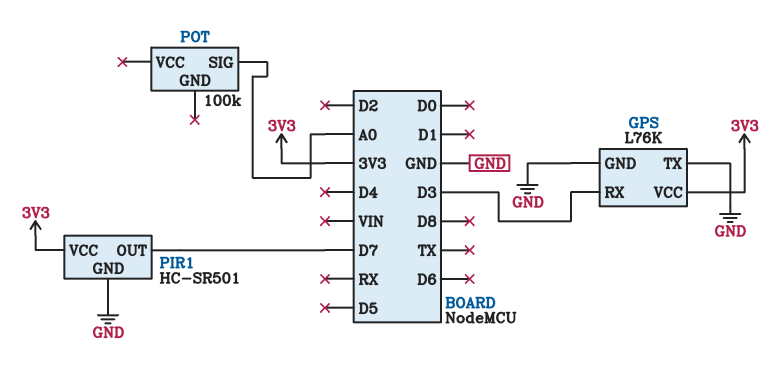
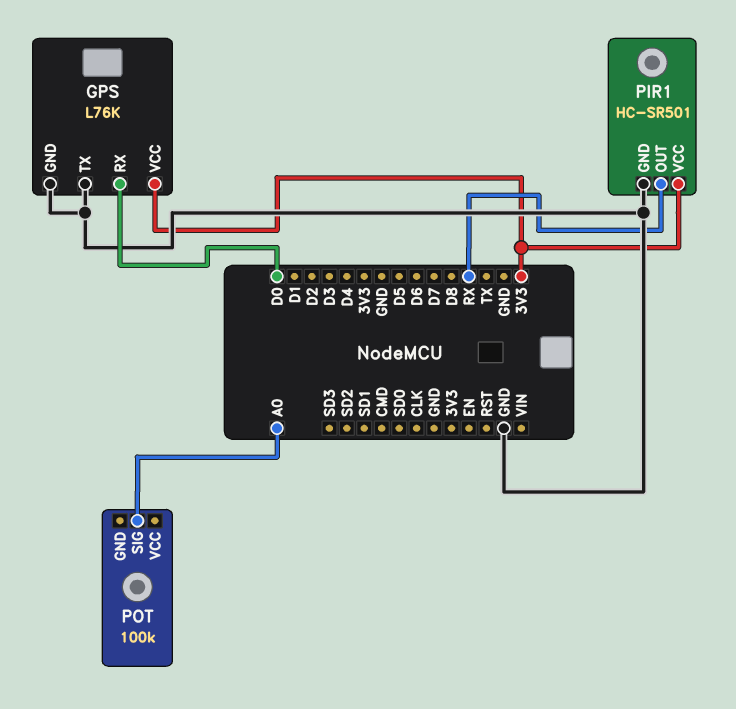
GPS pin RX: D3 -> D0
PIR1 pin OUT: D7 -> RX

